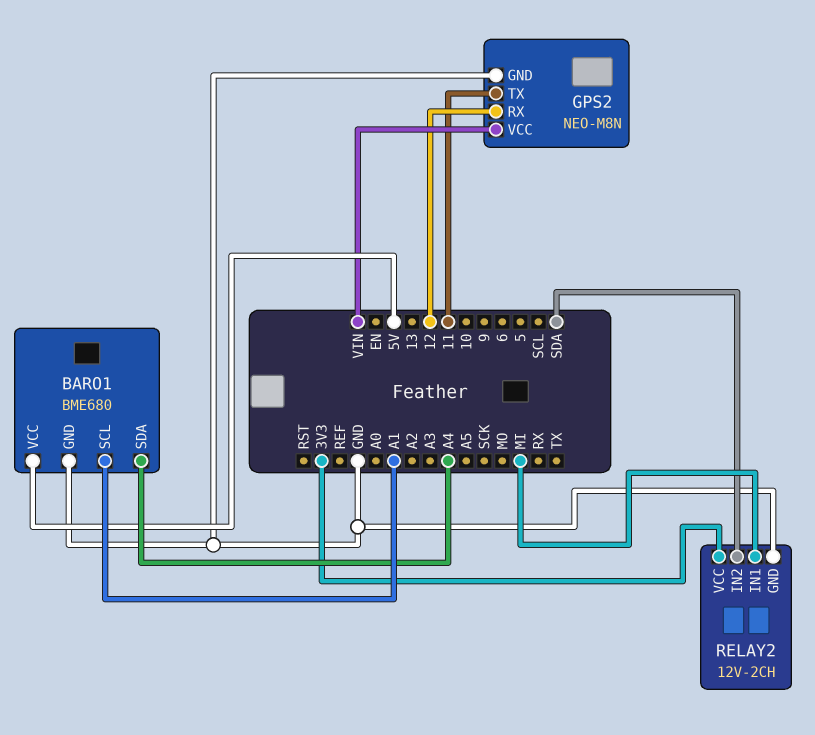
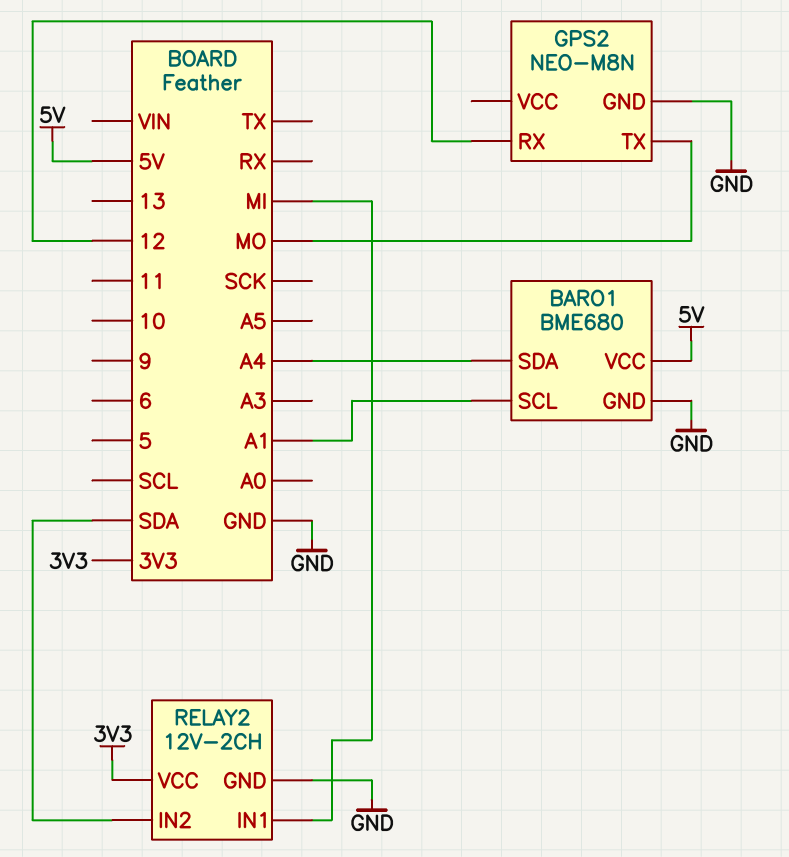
GPS2 pin TX: 11 -> MO
GPS2 pin VCC: VIN -> none

